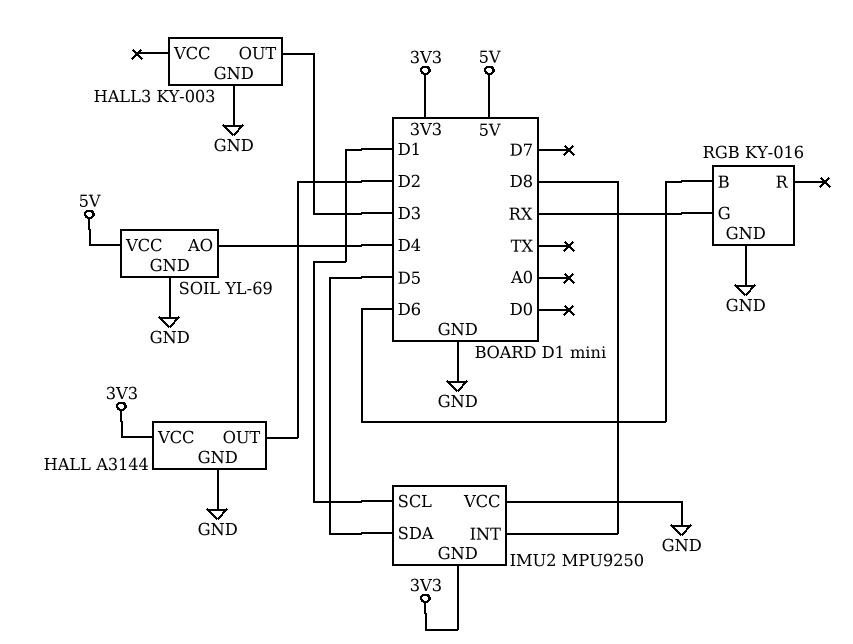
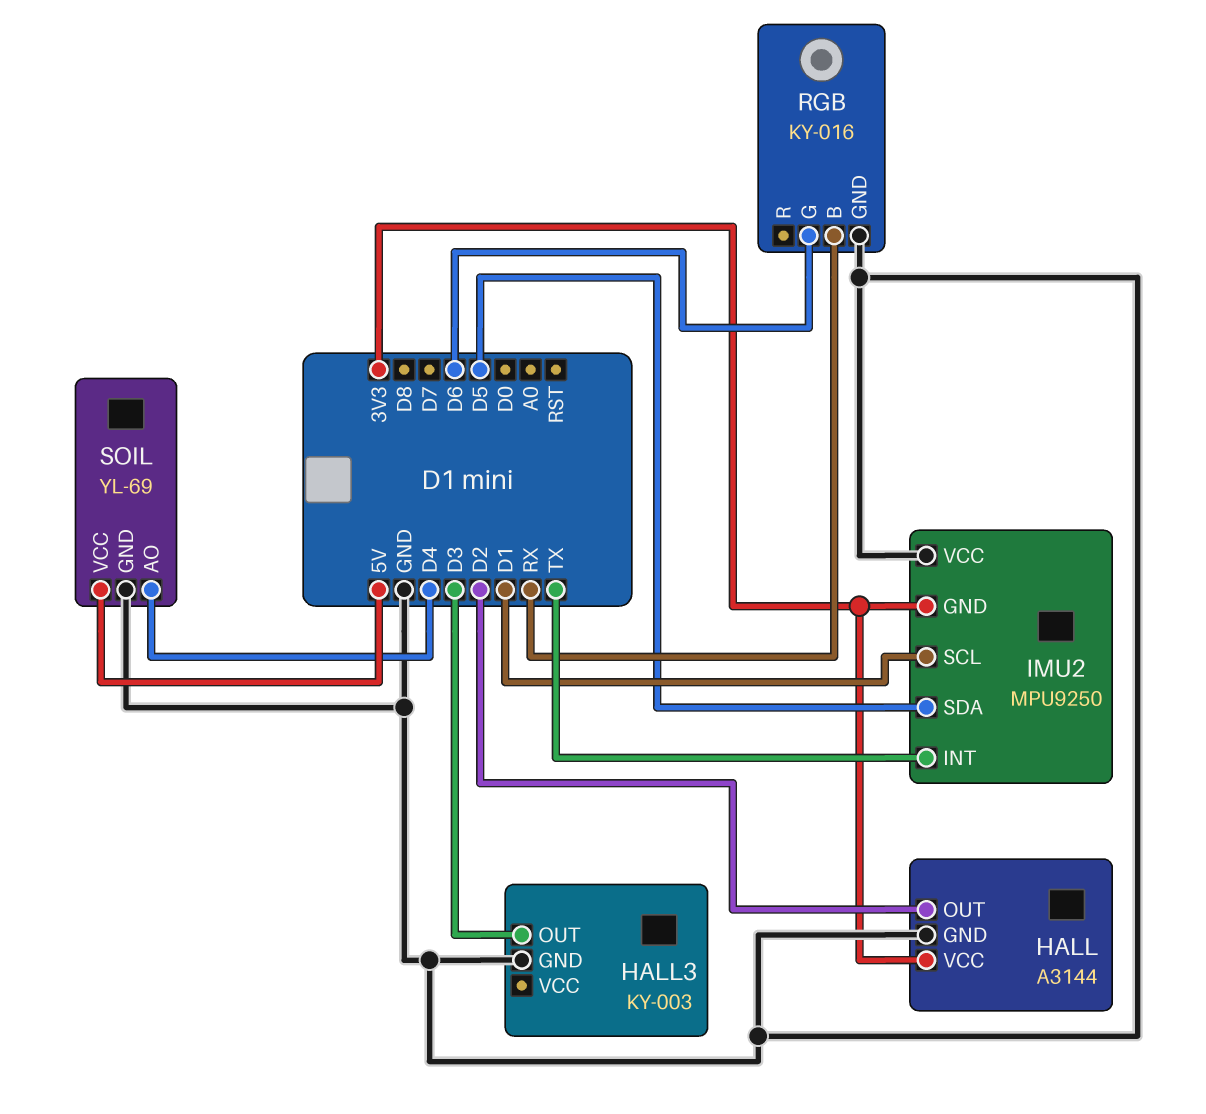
IMU2 pin INT: D8 -> TX
RGB pin B: D6 -> RX
RGB pin G: RX -> D6

